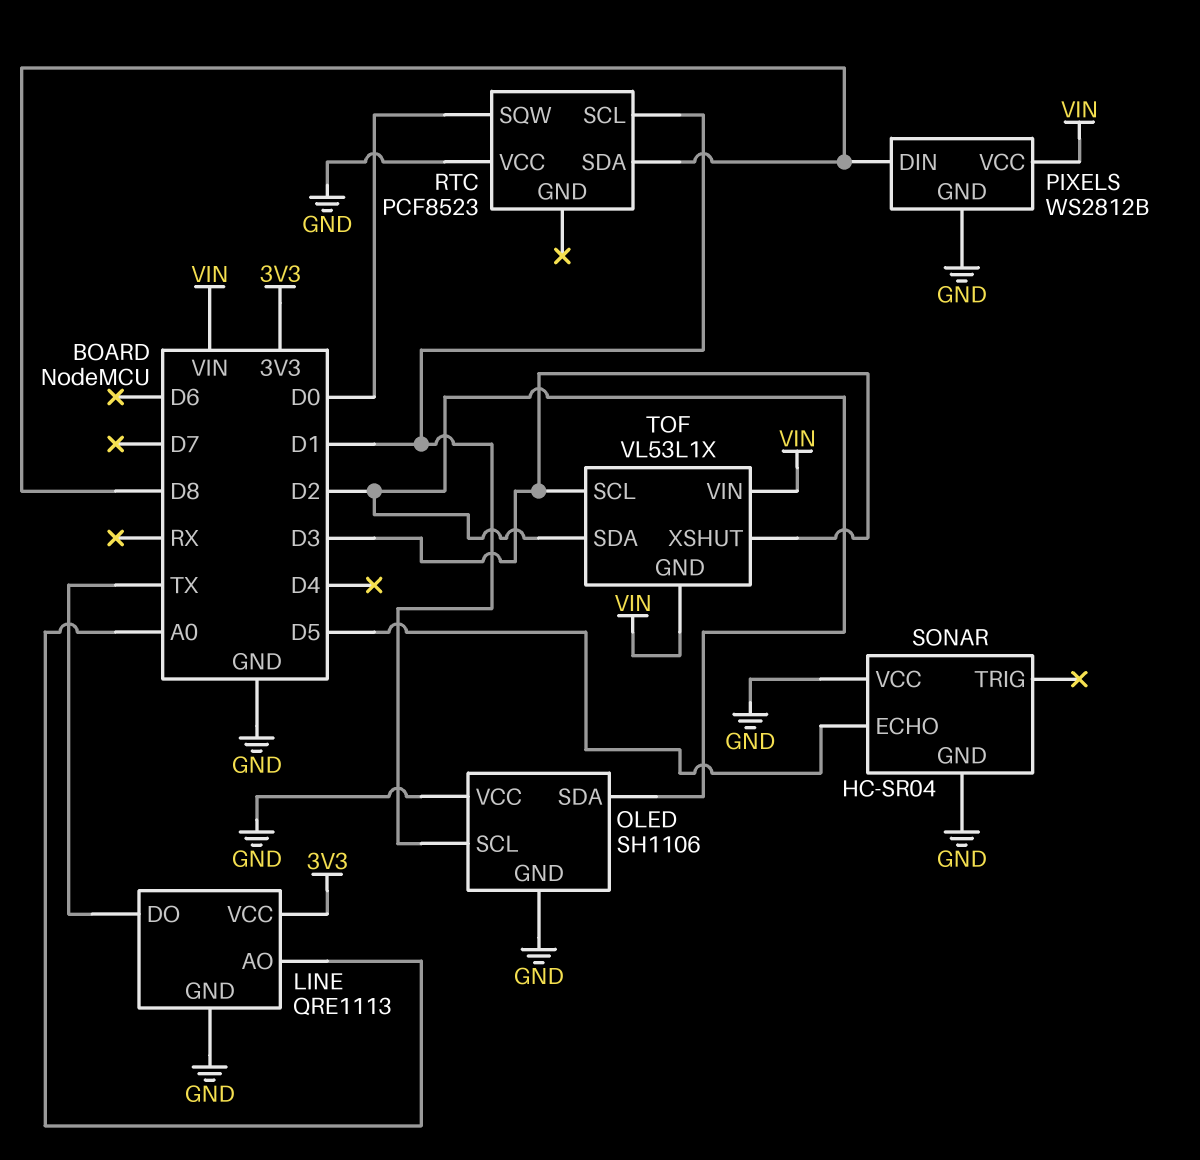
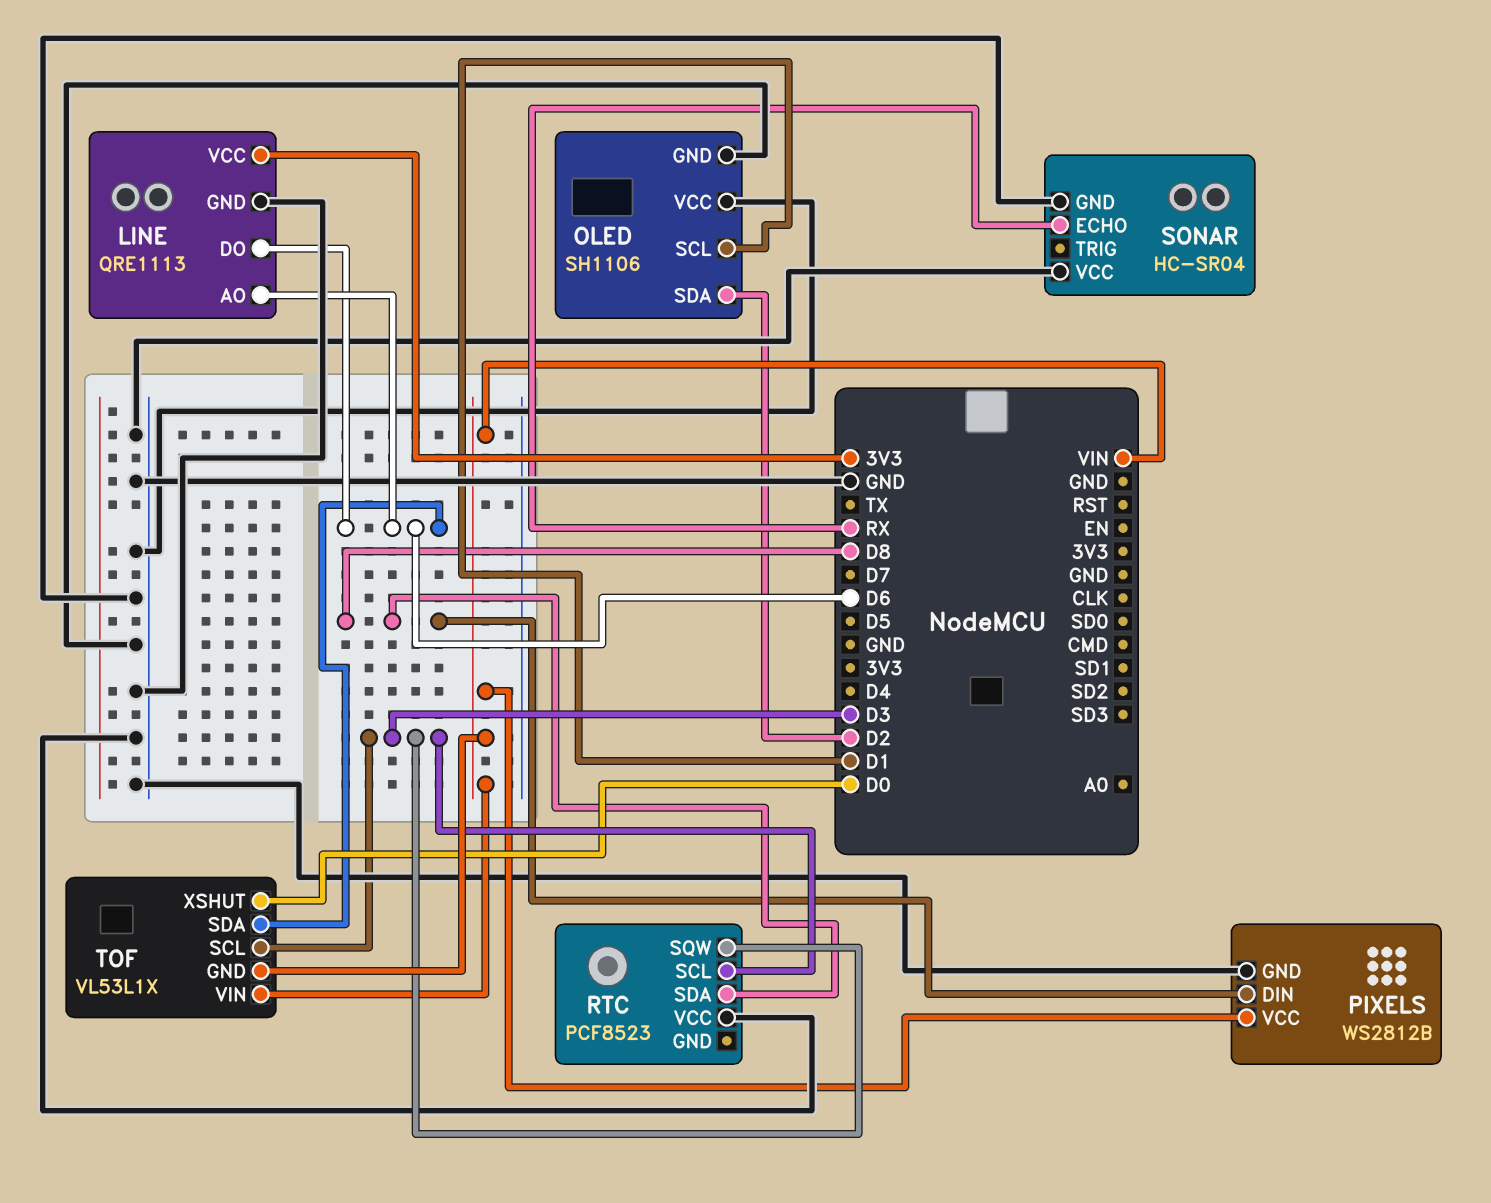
LINE pin AO: A0 -> D6
LINE pin DO: TX -> D6
RTC pin SCL: D1 -> D3
RTC pin SQW: D0 -> D3
SONAR pin ECHO: D5 -> RX
TOF pin SDA: D2 -> D6
TOF pin XSHUT: D3 -> D0

